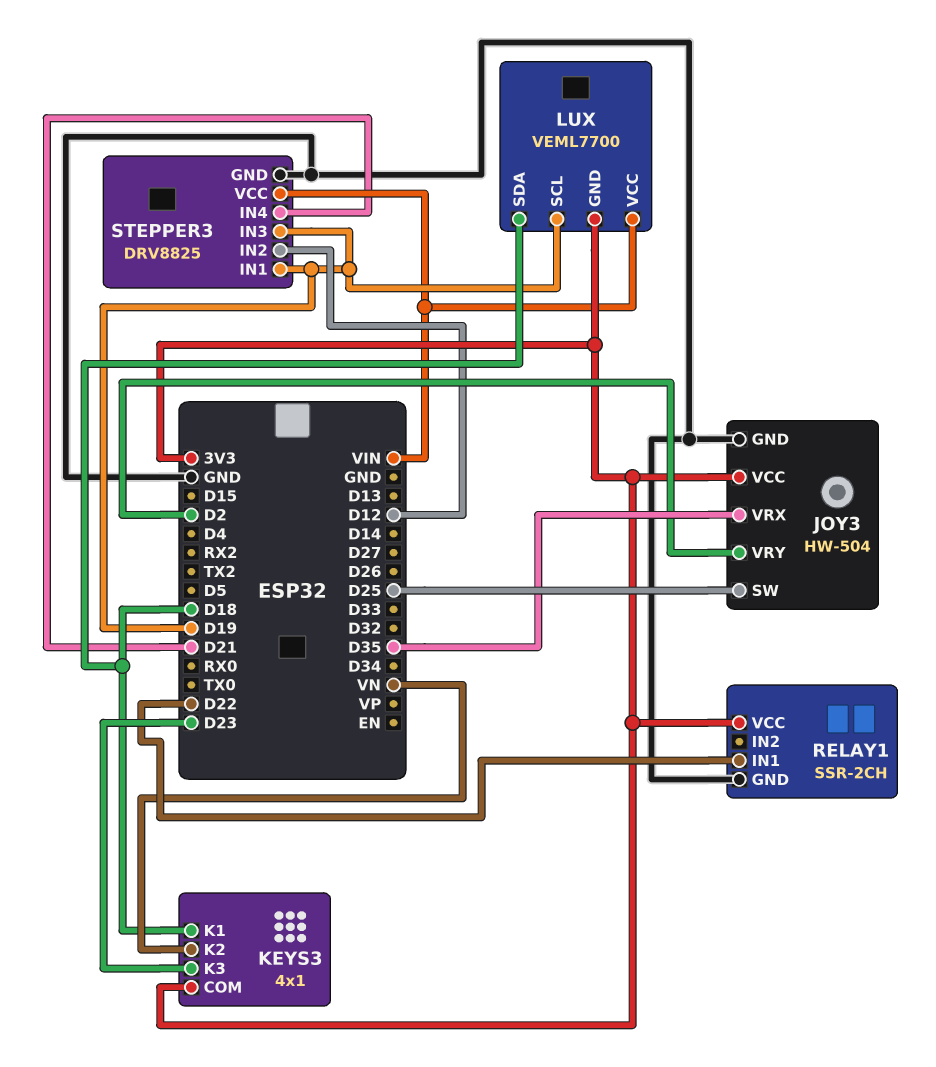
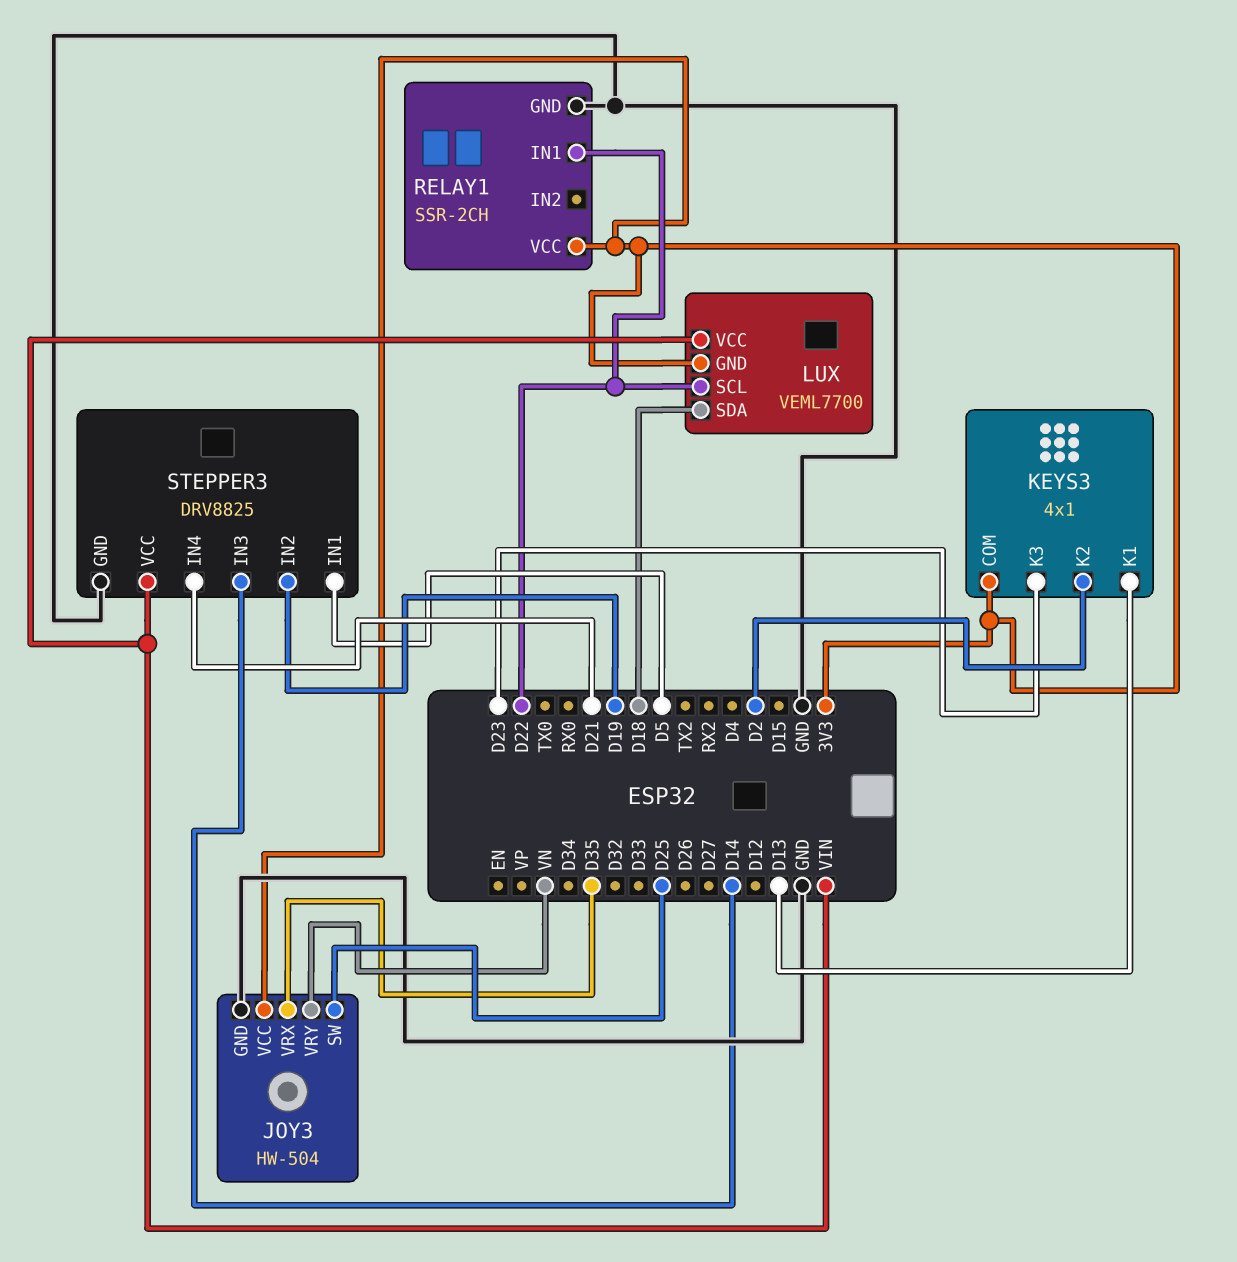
JOY3 pin VRY: D2 -> VN
KEYS3 pin K1: D18 -> D13
KEYS3 pin K2: VN -> D2
LUX pin SCL: D19 -> D22
STEPPER3 pin IN1: D19 -> D5
STEPPER3 pin IN2: D12 -> D19
STEPPER3 pin IN3: D19 -> D14

